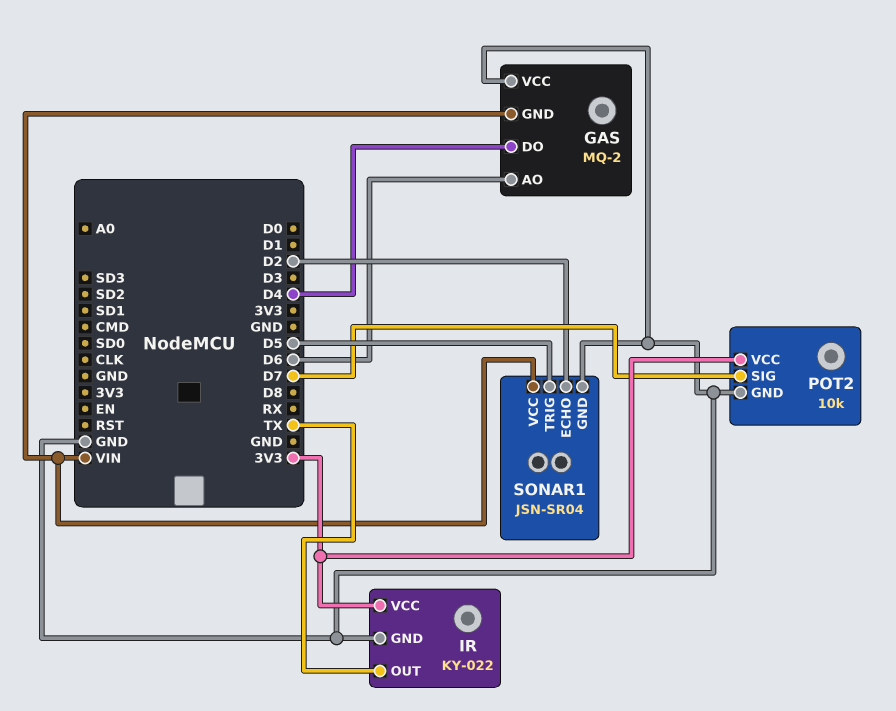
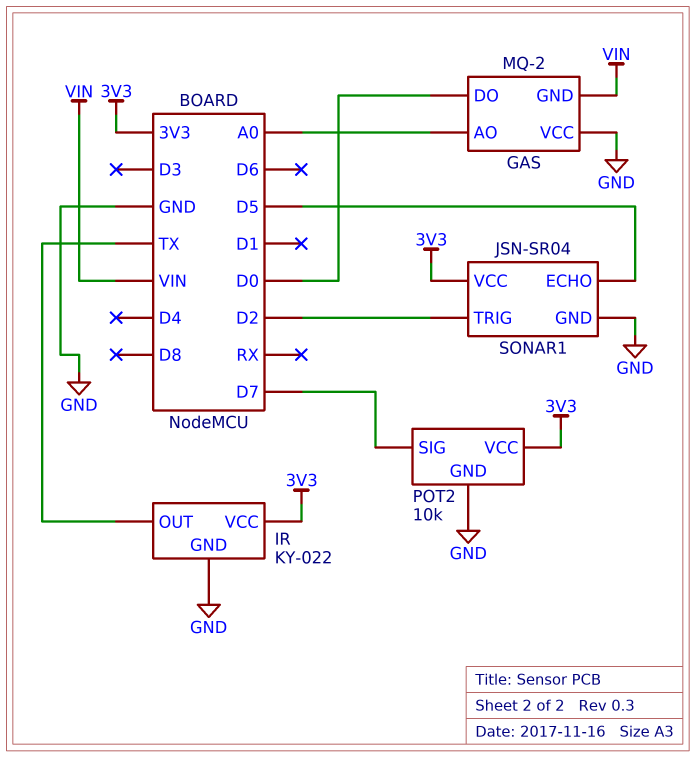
GAS pin AO: D6 -> A0
GAS pin DO: D4 -> D0
SONAR1 pin ECHO: D2 -> D5
SONAR1 pin TRIG: D5 -> D2
SONAR1 pin VCC: VIN -> 3V3

